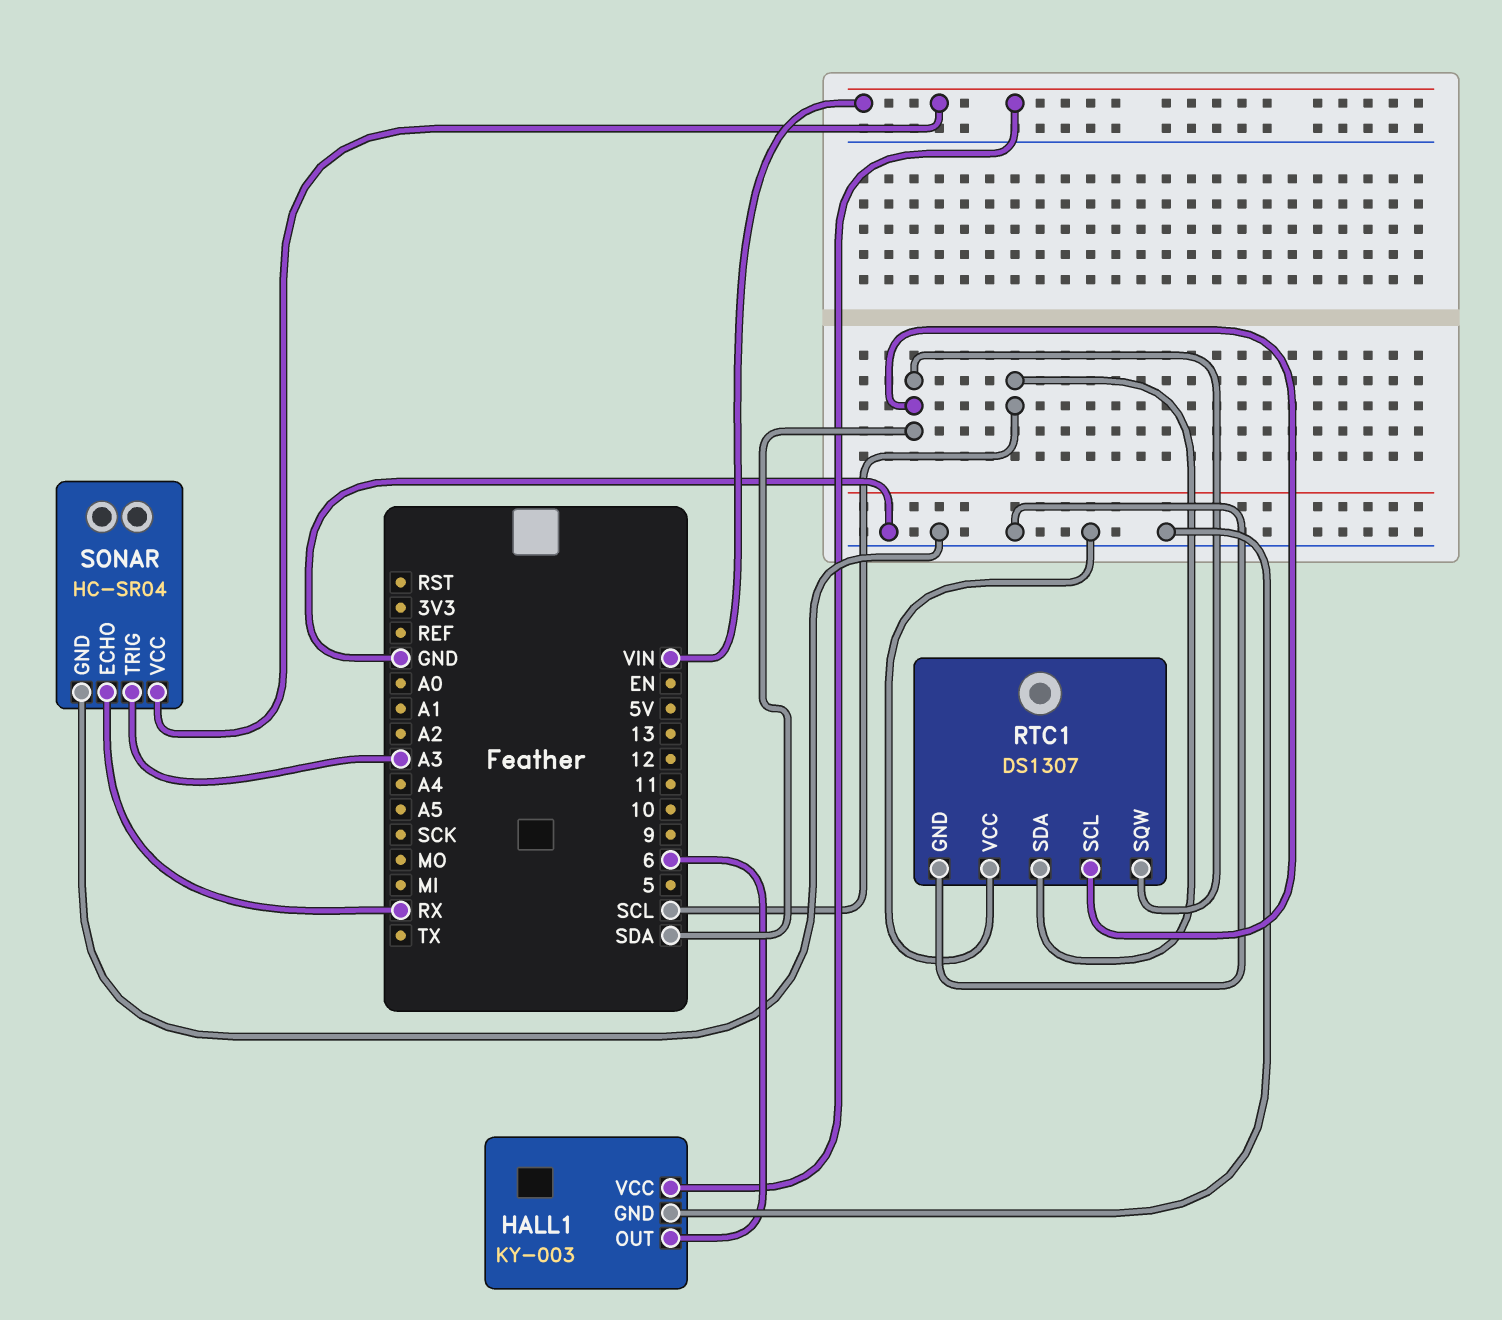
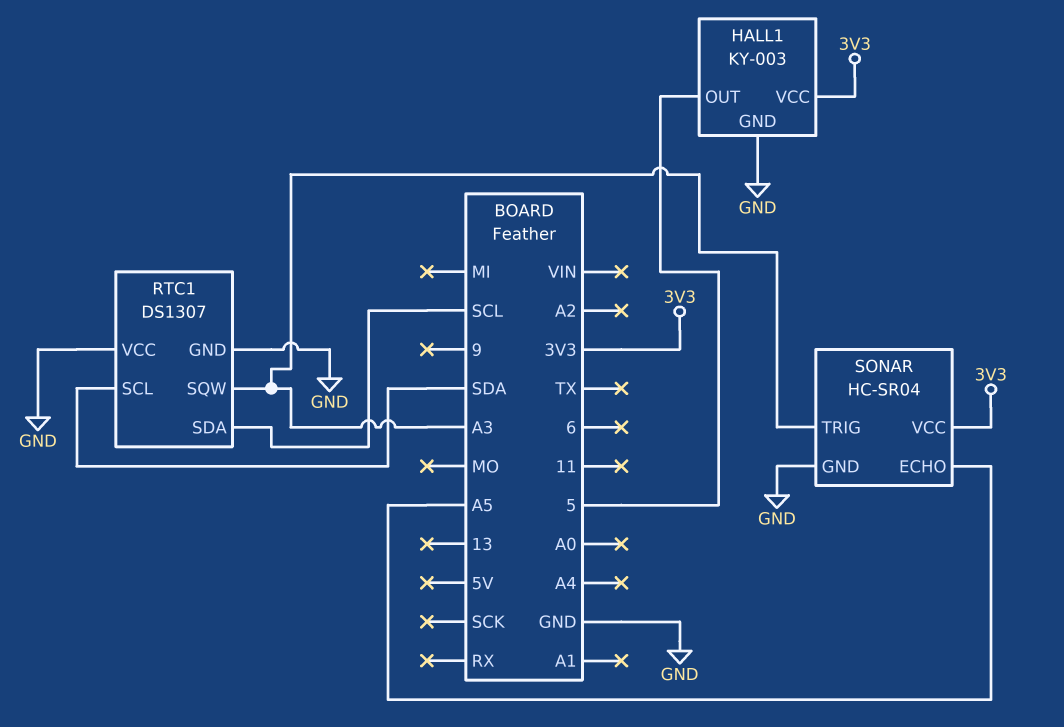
HALL1 pin OUT: 6 -> 5
HALL1 pin VCC: VIN -> 3V3
RTC1 pin SQW: SDA -> A3
SONAR pin ECHO: RX -> A5
SONAR pin VCC: VIN -> 3V3

